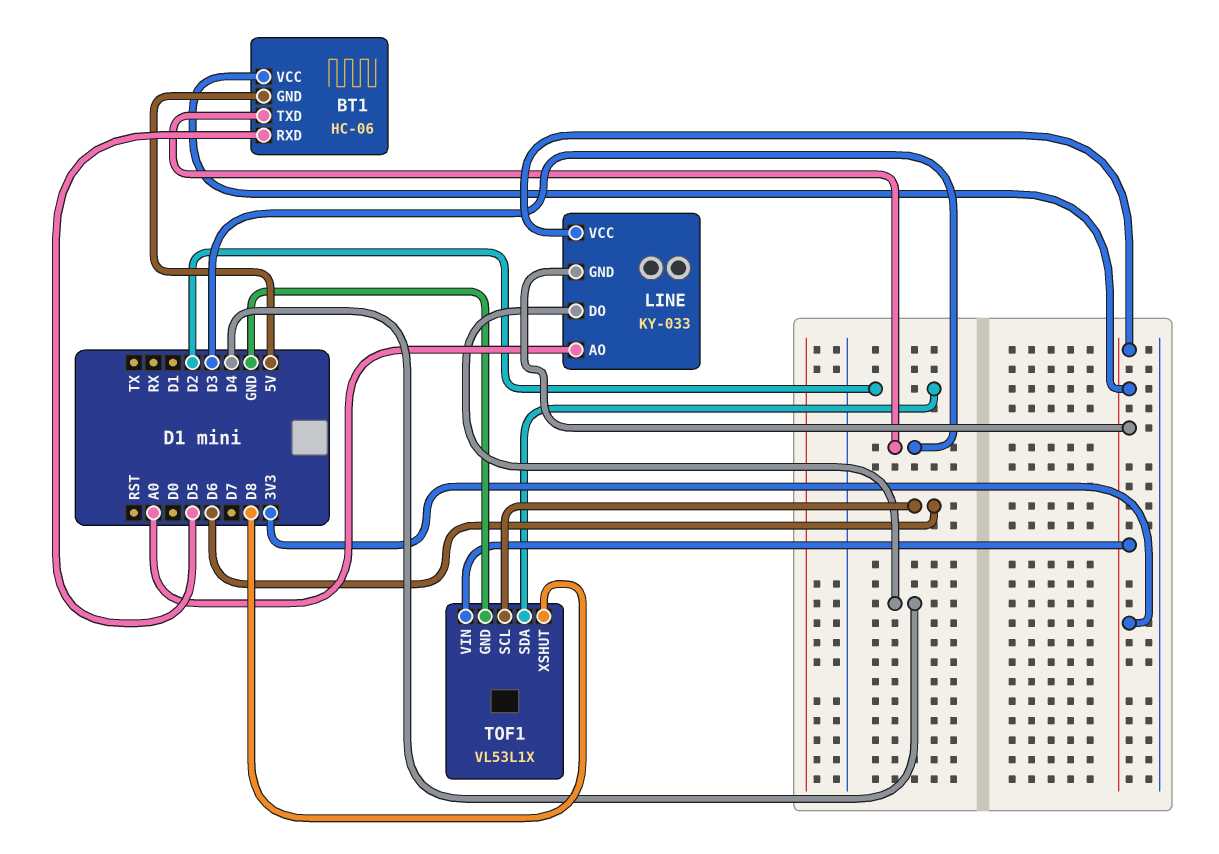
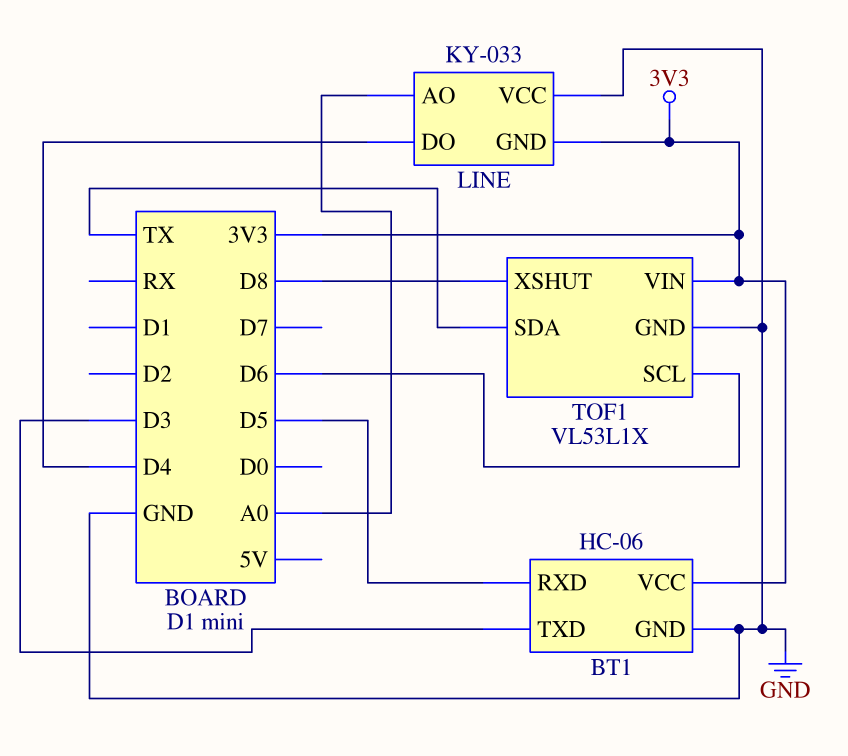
BT1 pin GND: 5V -> GND
LINE pin VCC: 3V3 -> GND
TOF1 pin SDA: D2 -> TX

